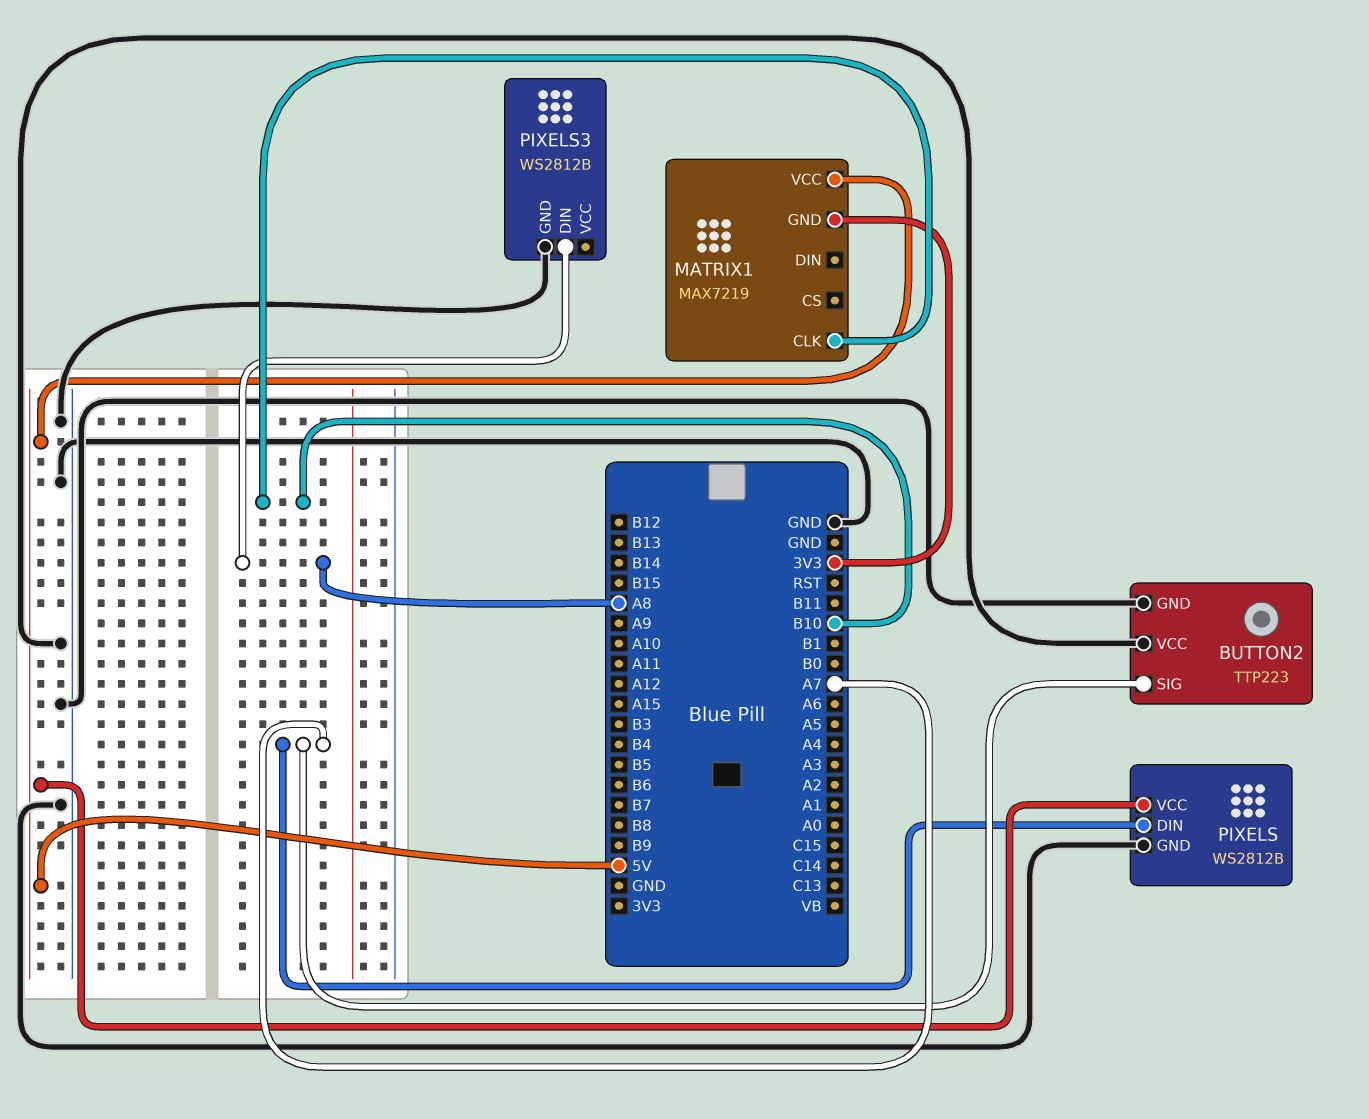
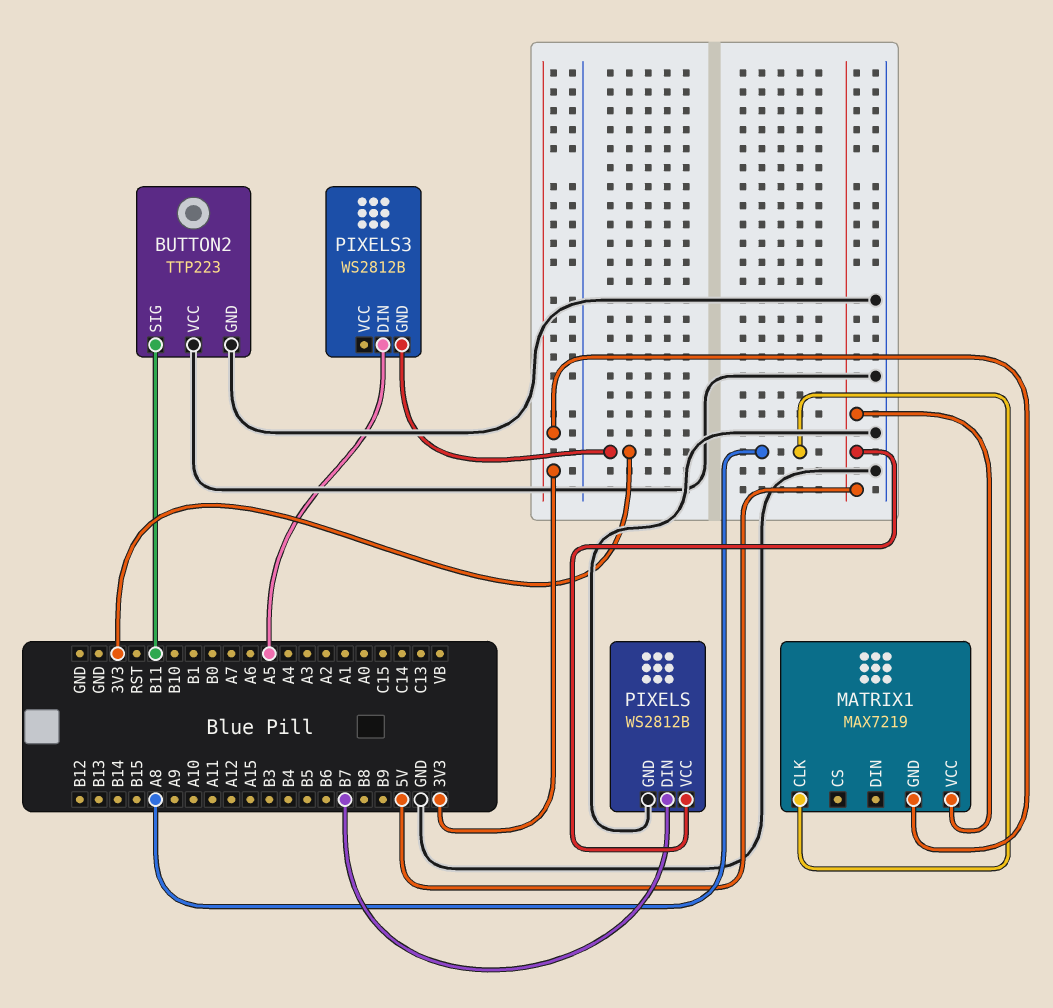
BUTTON2 pin SIG: A7 -> B11
MATRIX1 pin CLK: B10 -> A8
PIXELS pin DIN: A7 -> B7
PIXELS3 pin DIN: A8 -> A5
PIXELS3 pin GND: GND -> 3V3

